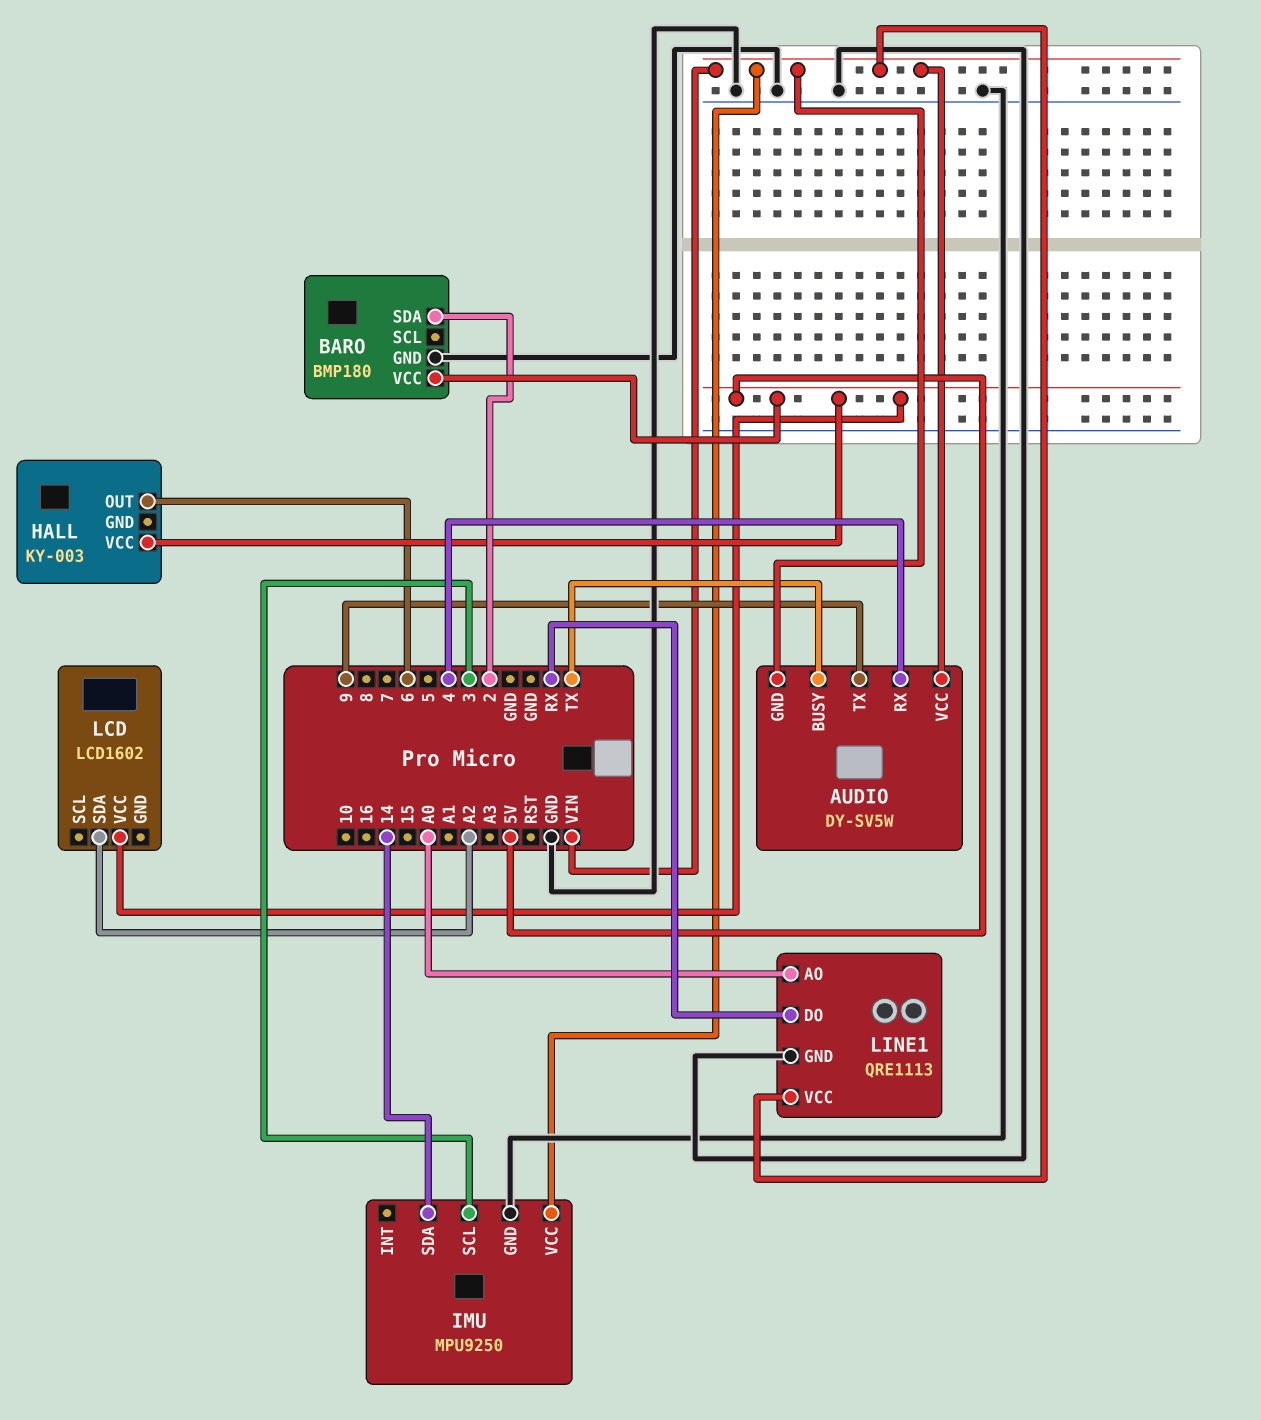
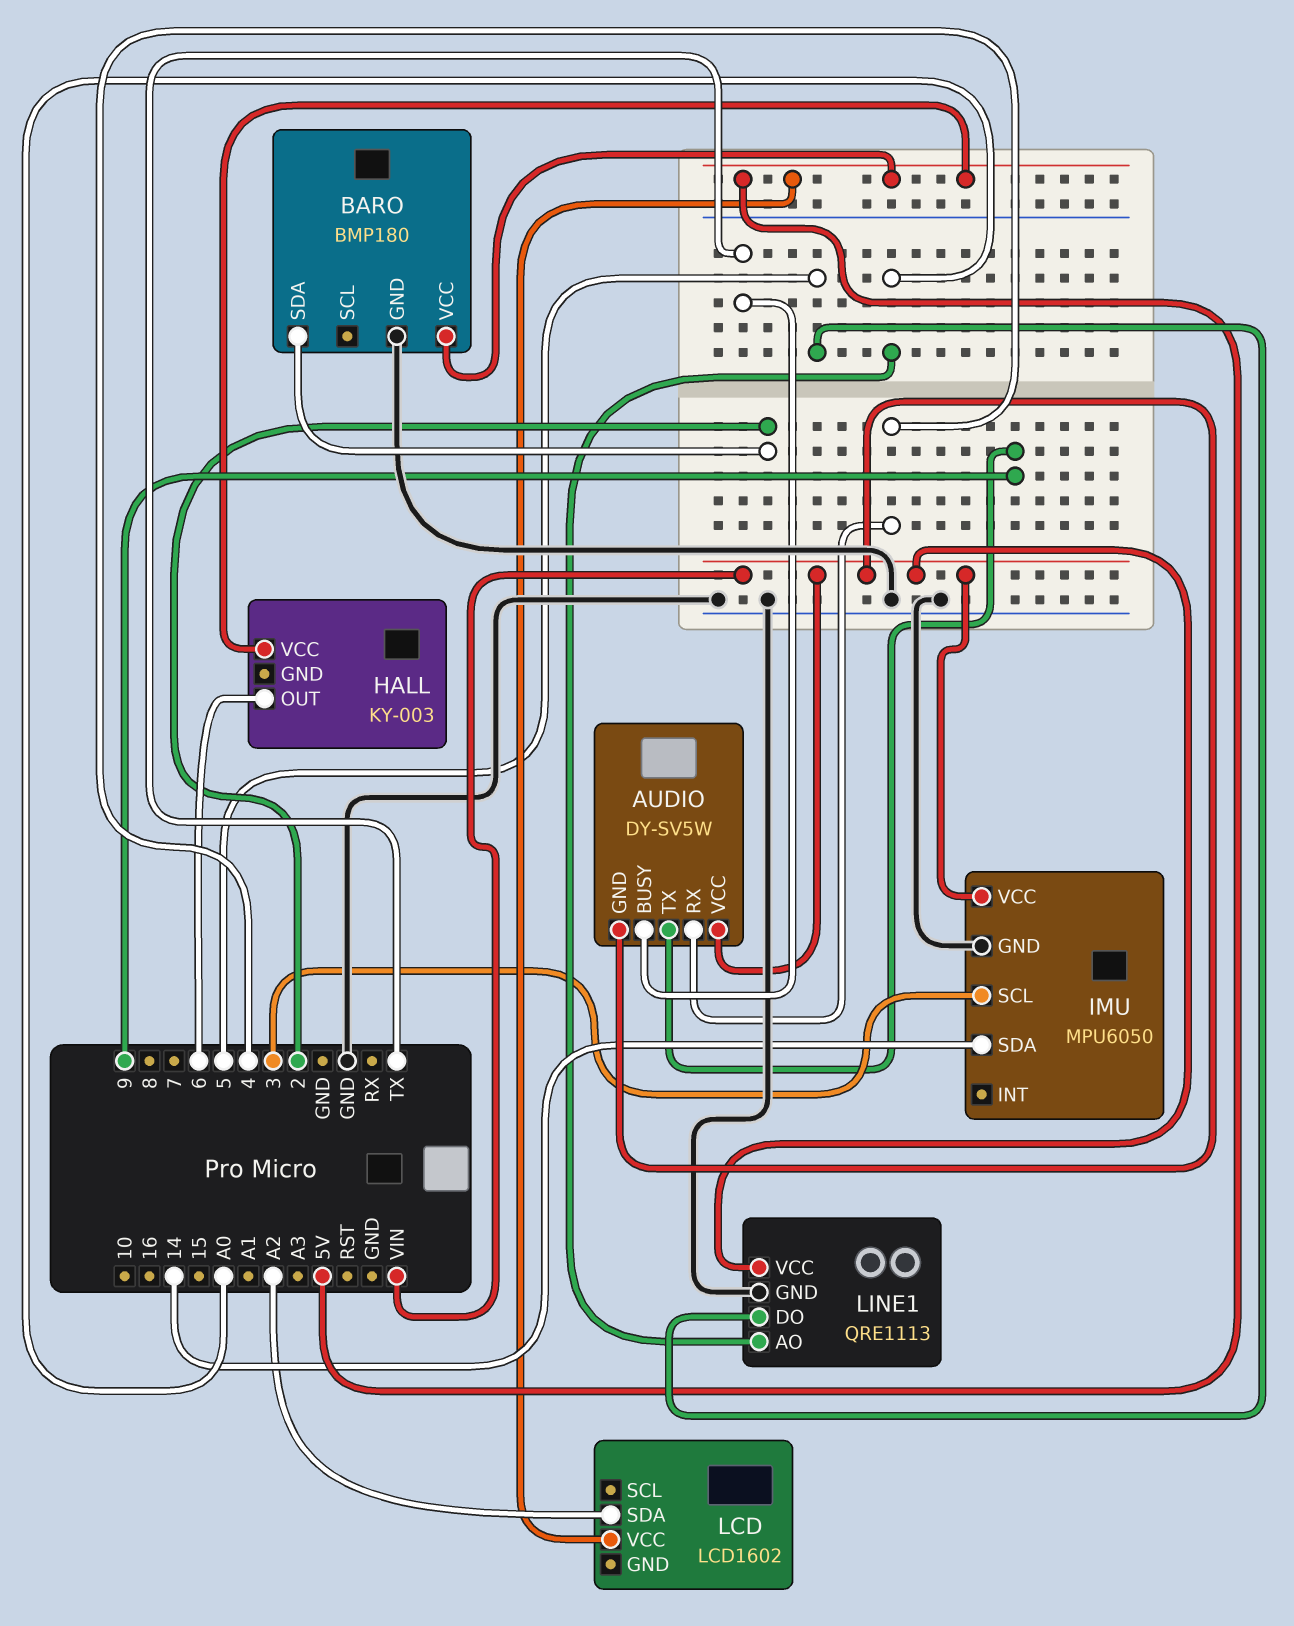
IMU: MPU9250 -> MPU6050
LINE1 pin DO: RX -> 5

